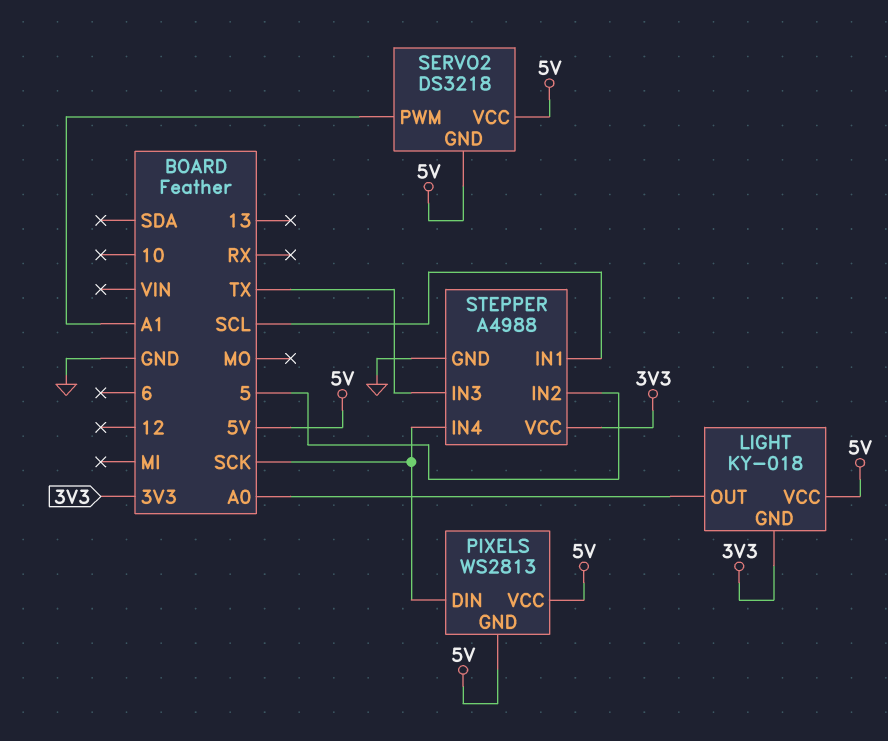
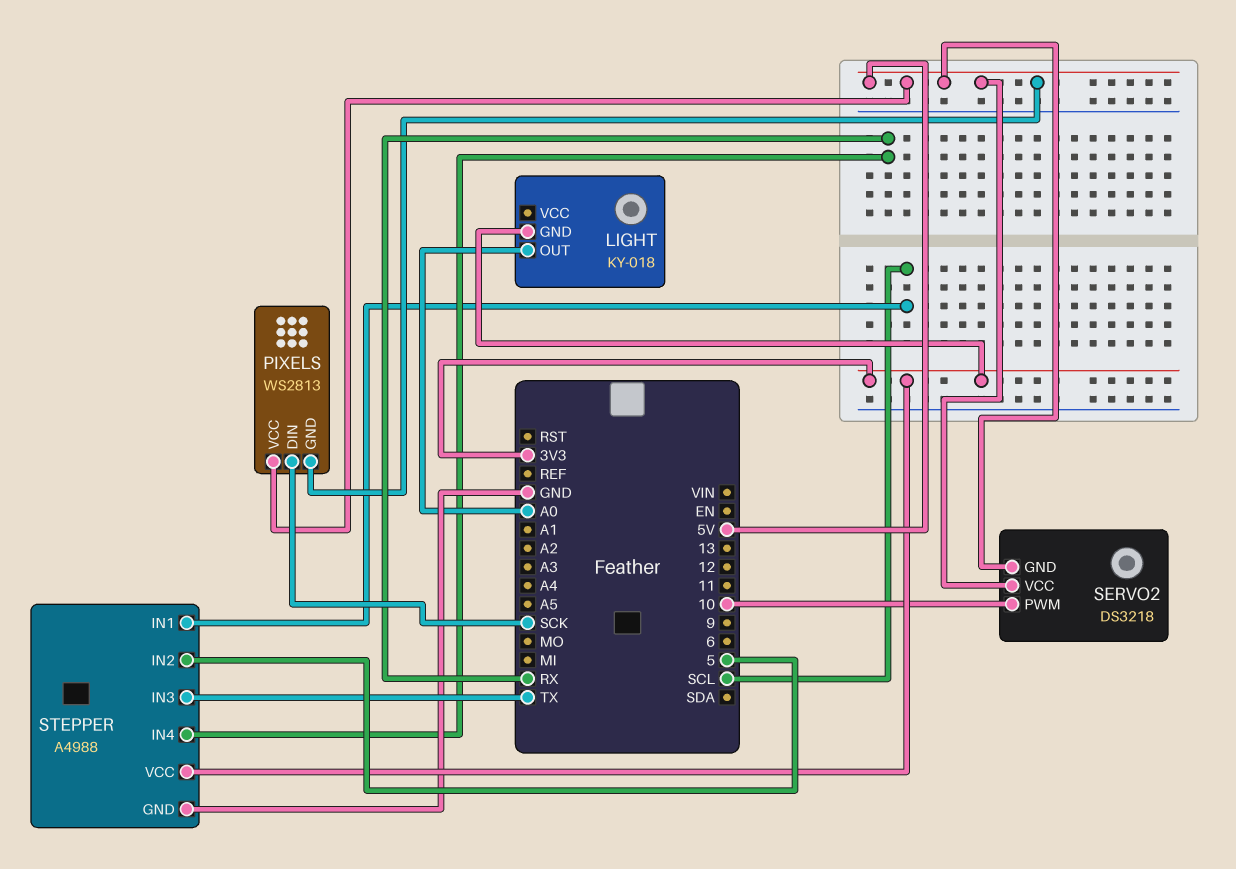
LIGHT pin VCC: 5V -> none
SERVO2 pin PWM: A1 -> 10
STEPPER pin IN4: SCK -> RX

